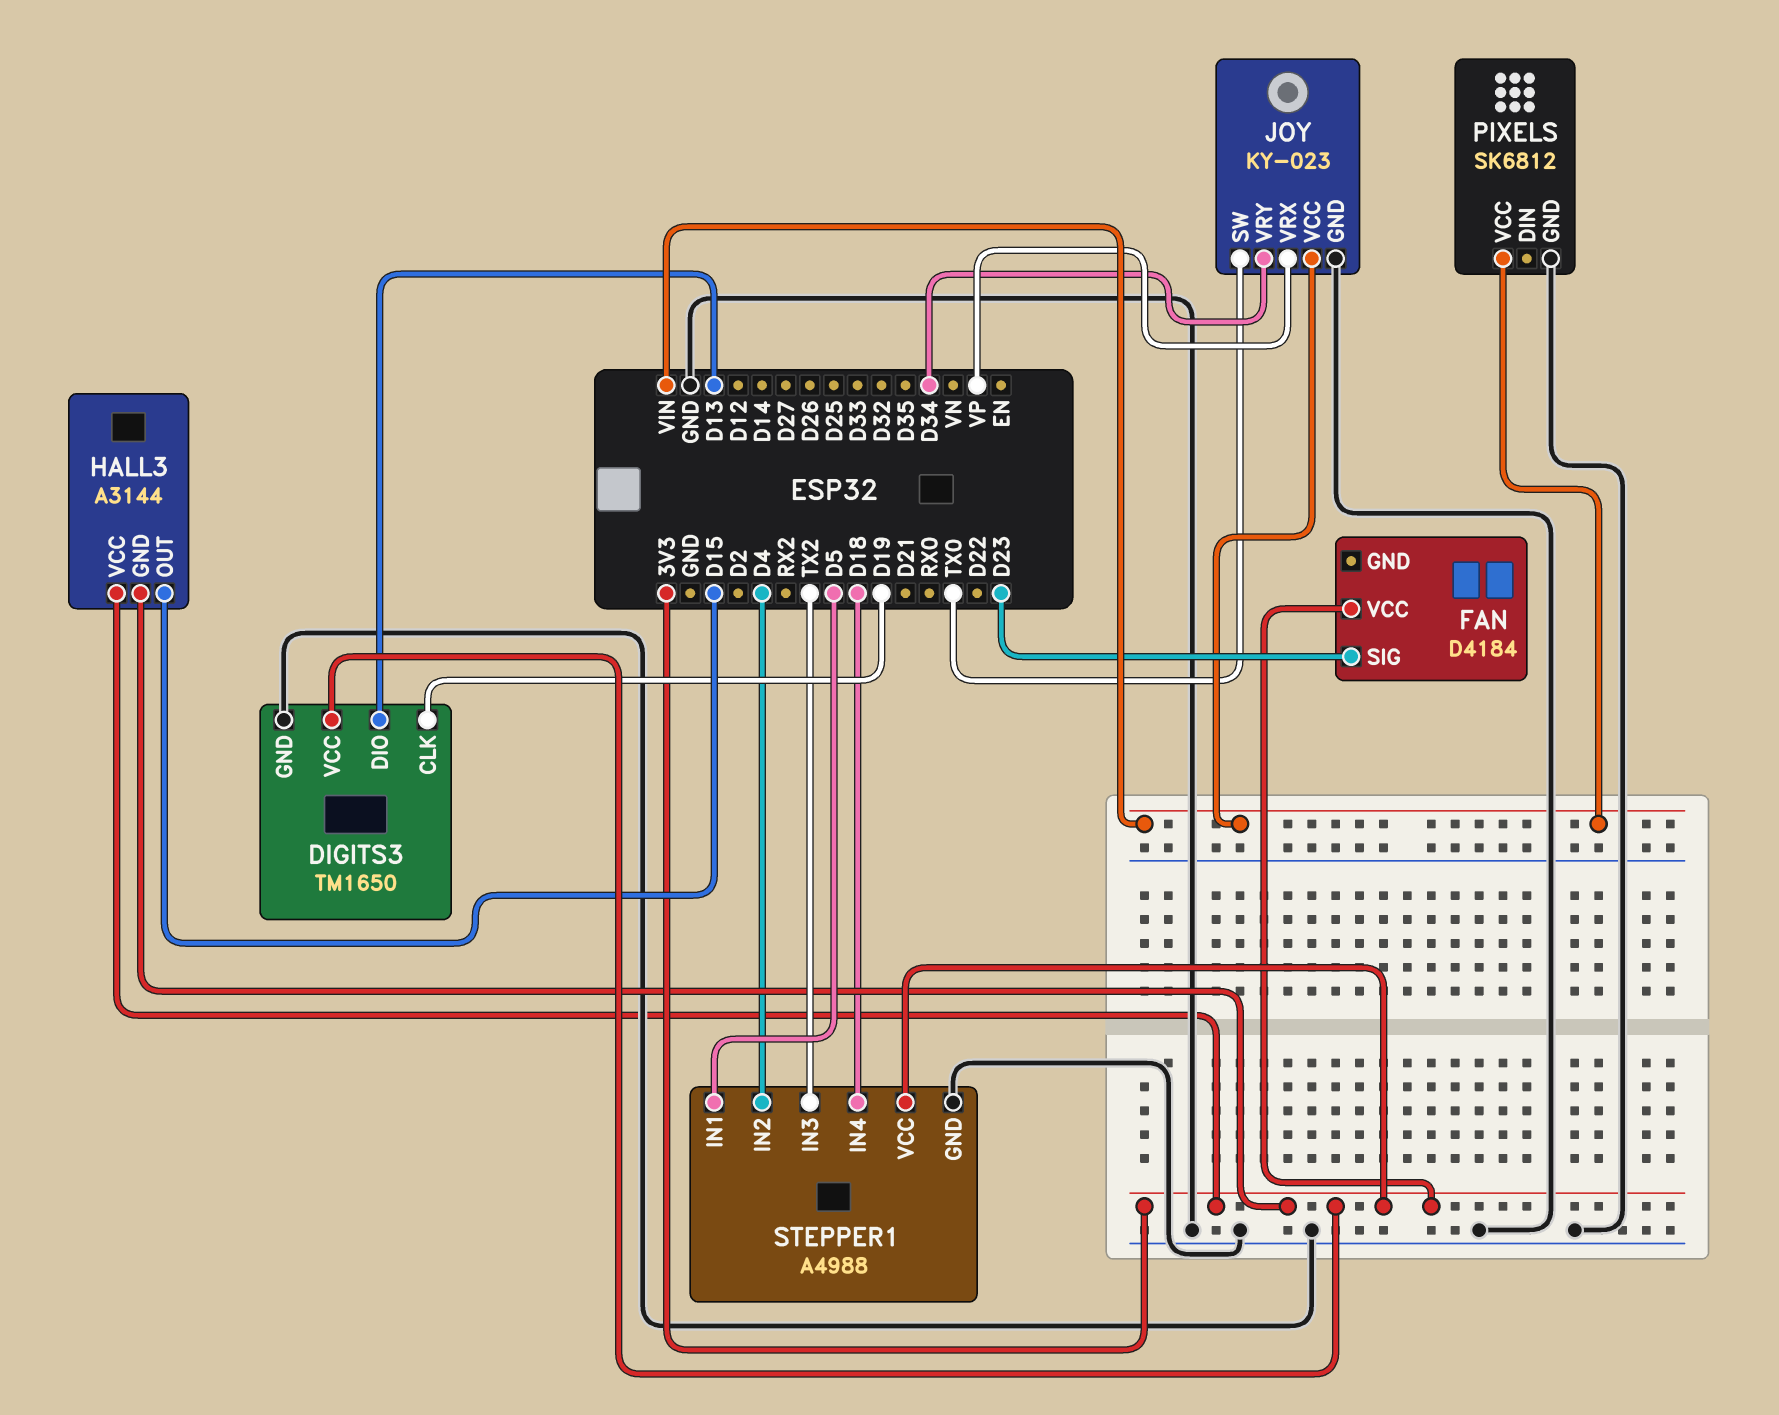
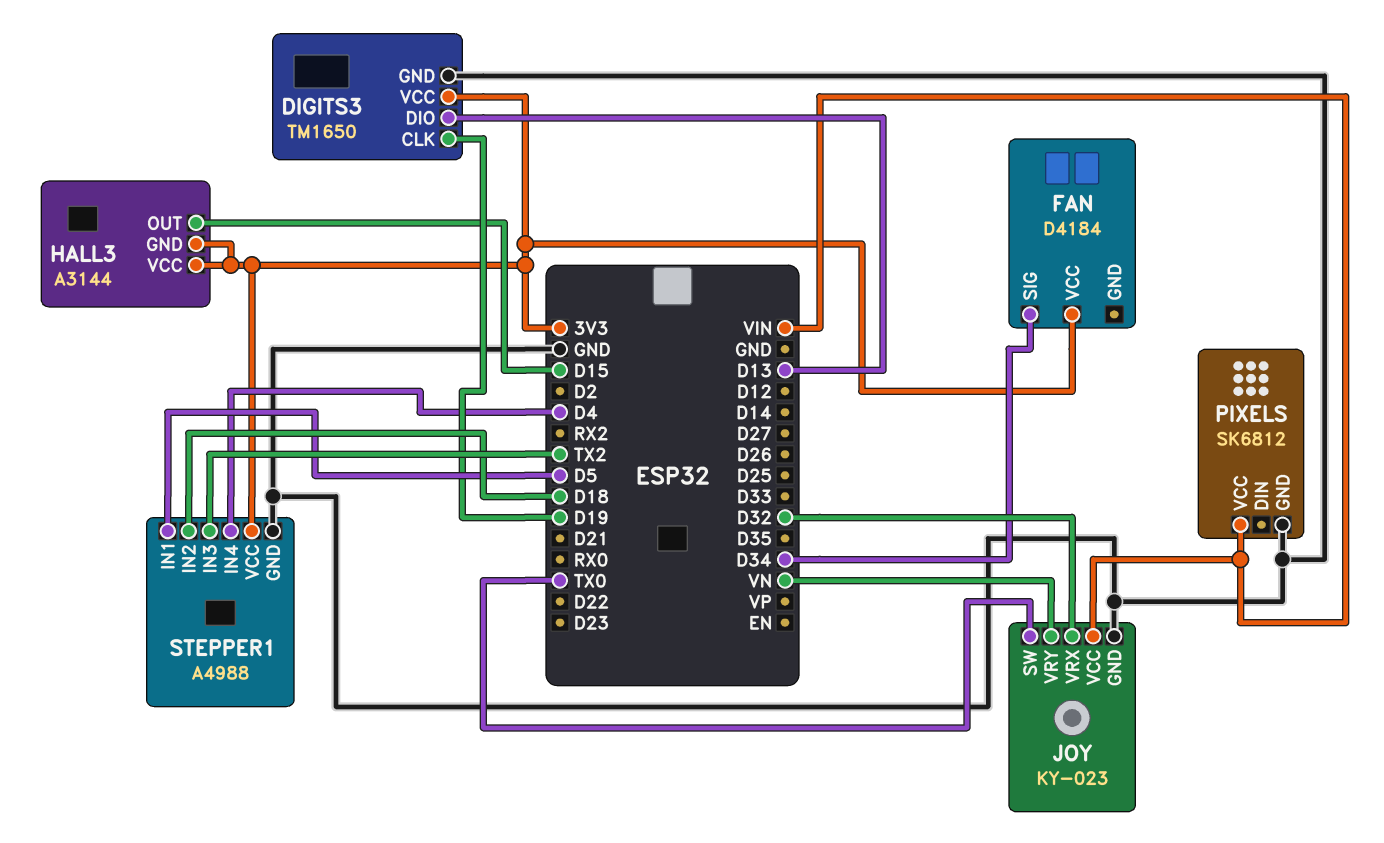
FAN pin SIG: D23 -> D34
JOY pin VRX: VP -> D32
JOY pin VRY: D34 -> VN
STEPPER1 pin IN2: D4 -> D18
STEPPER1 pin IN4: D18 -> D4

